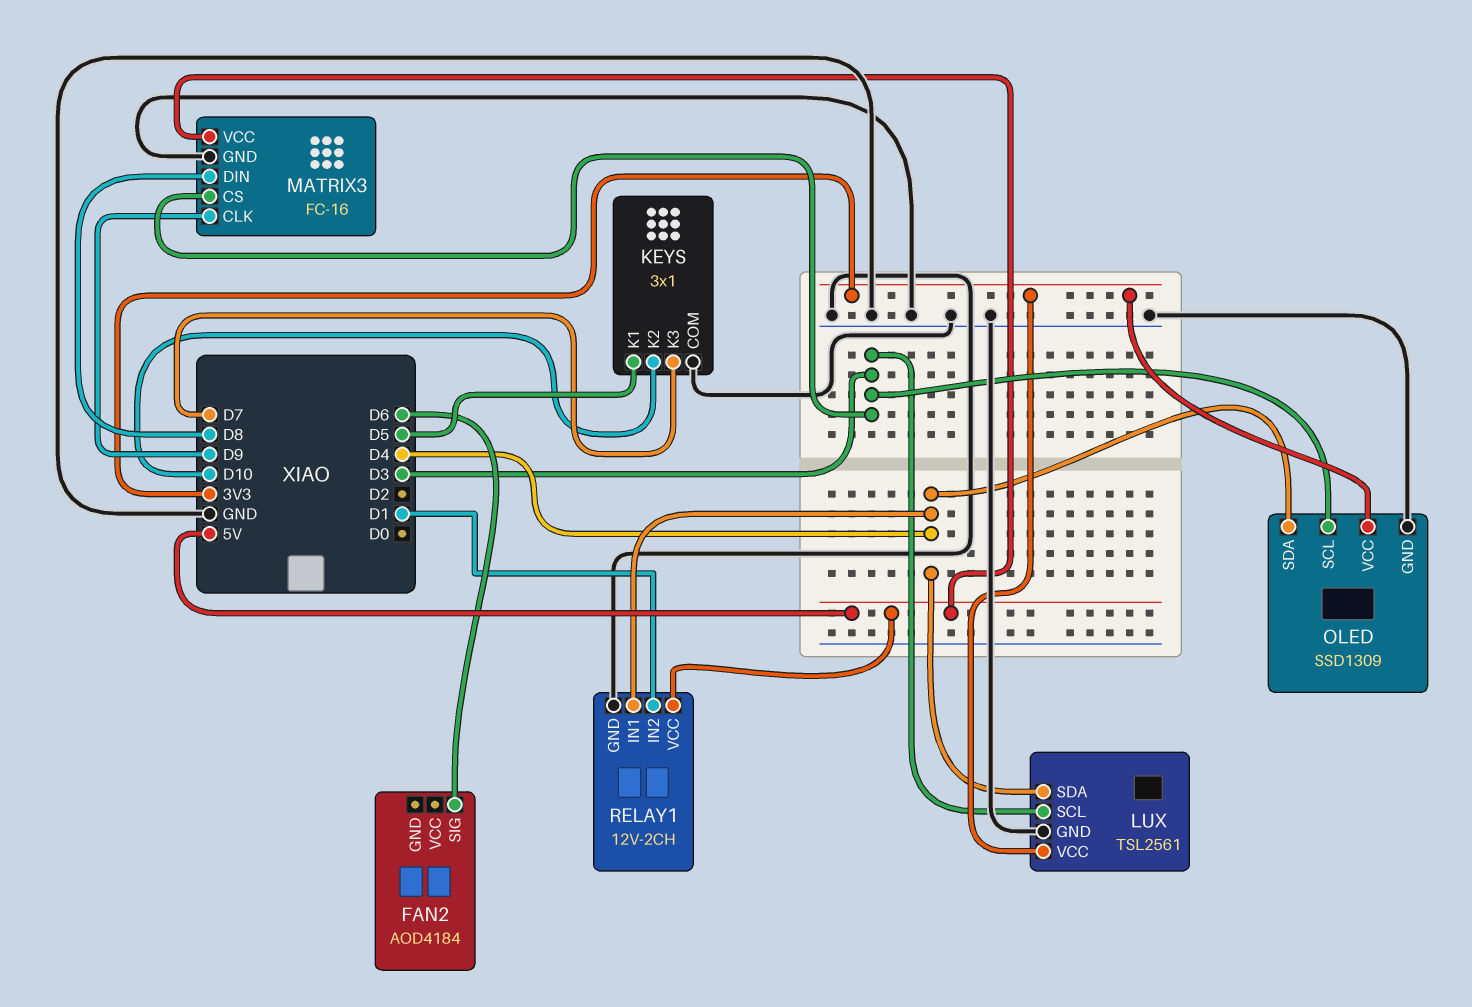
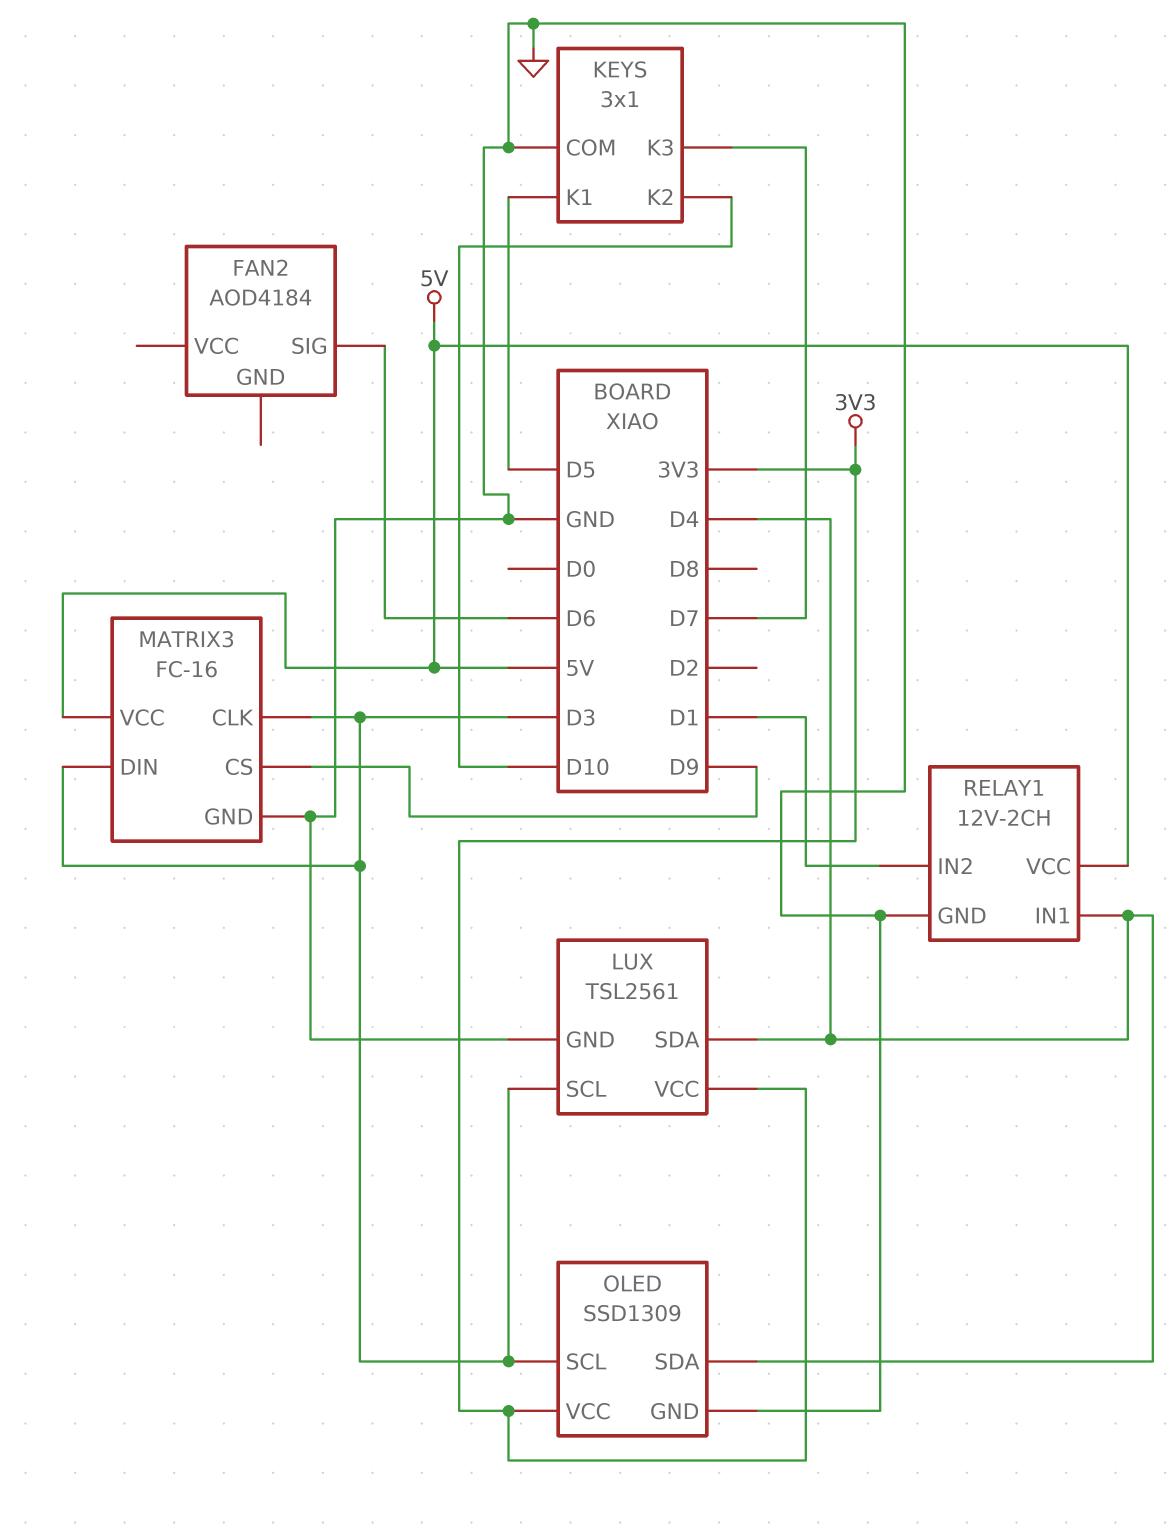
MATRIX3 pin CLK: D9 -> D3
MATRIX3 pin CS: D3 -> D9
MATRIX3 pin DIN: D8 -> D3

